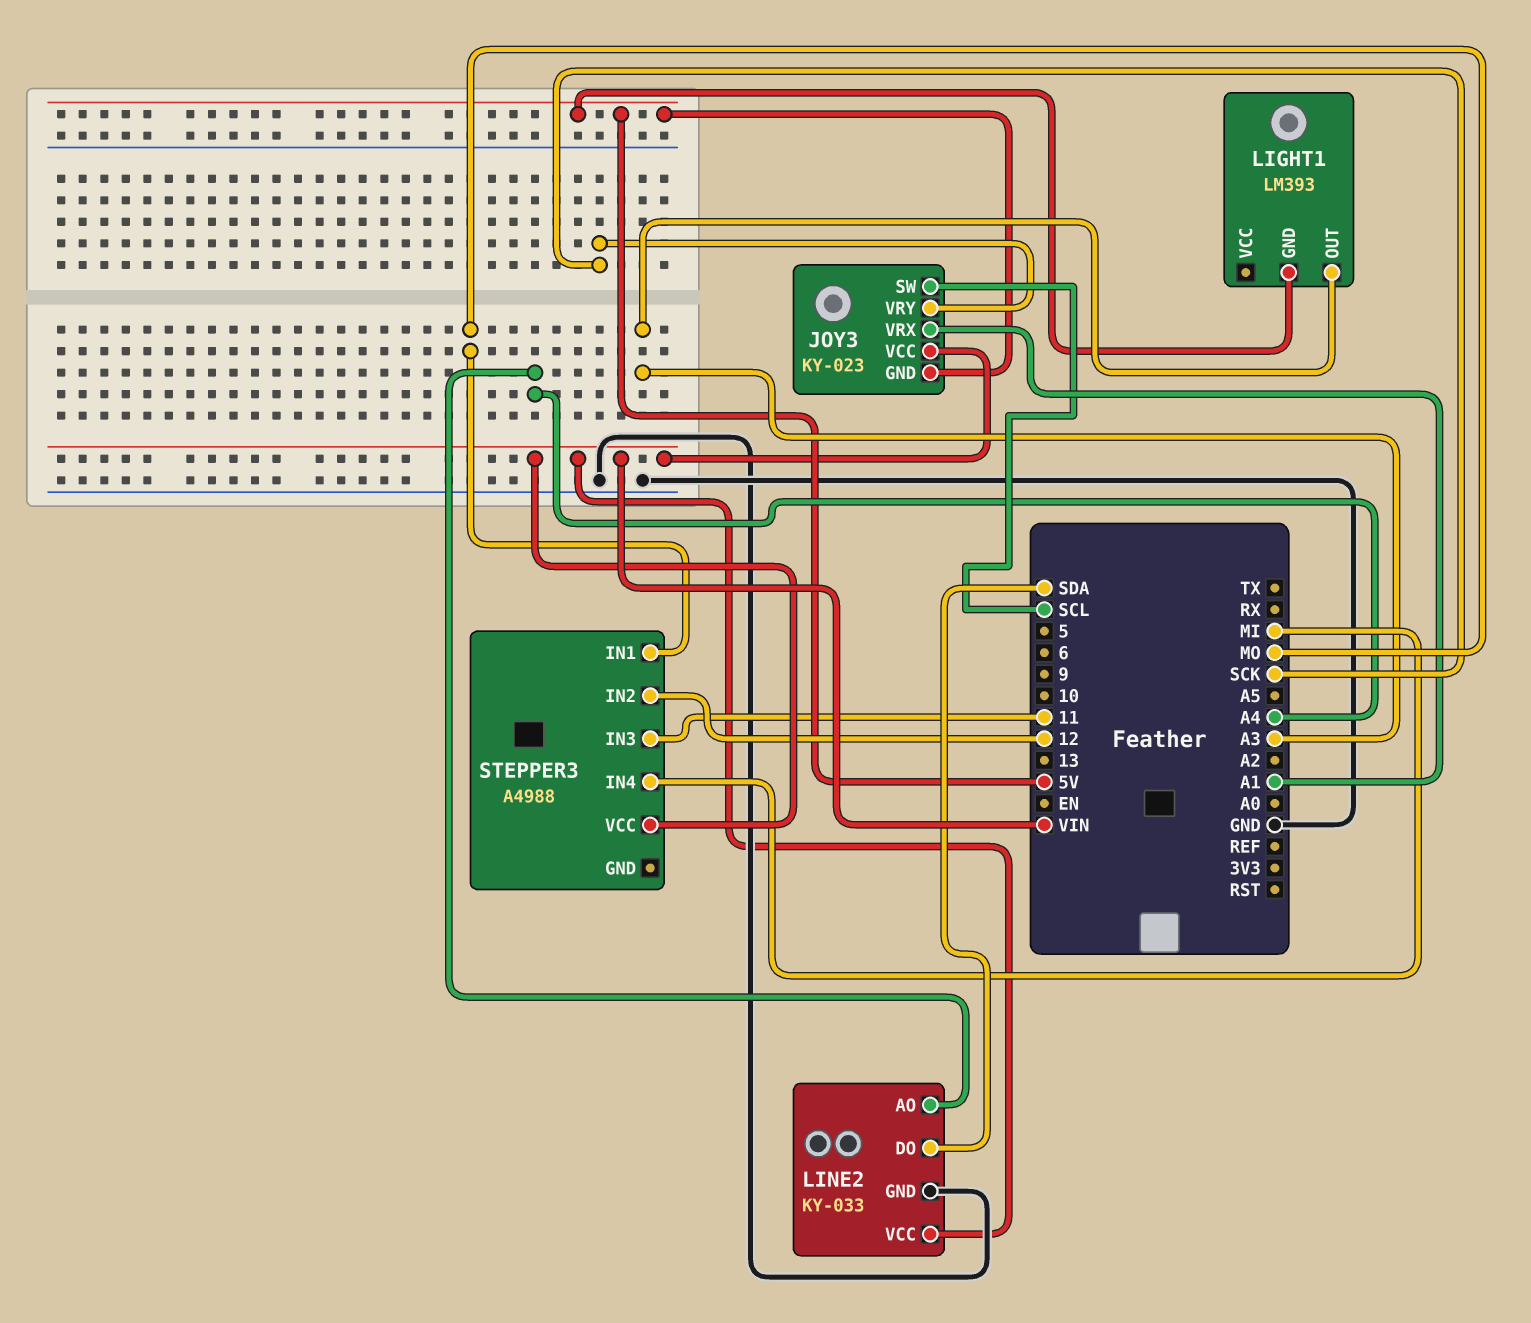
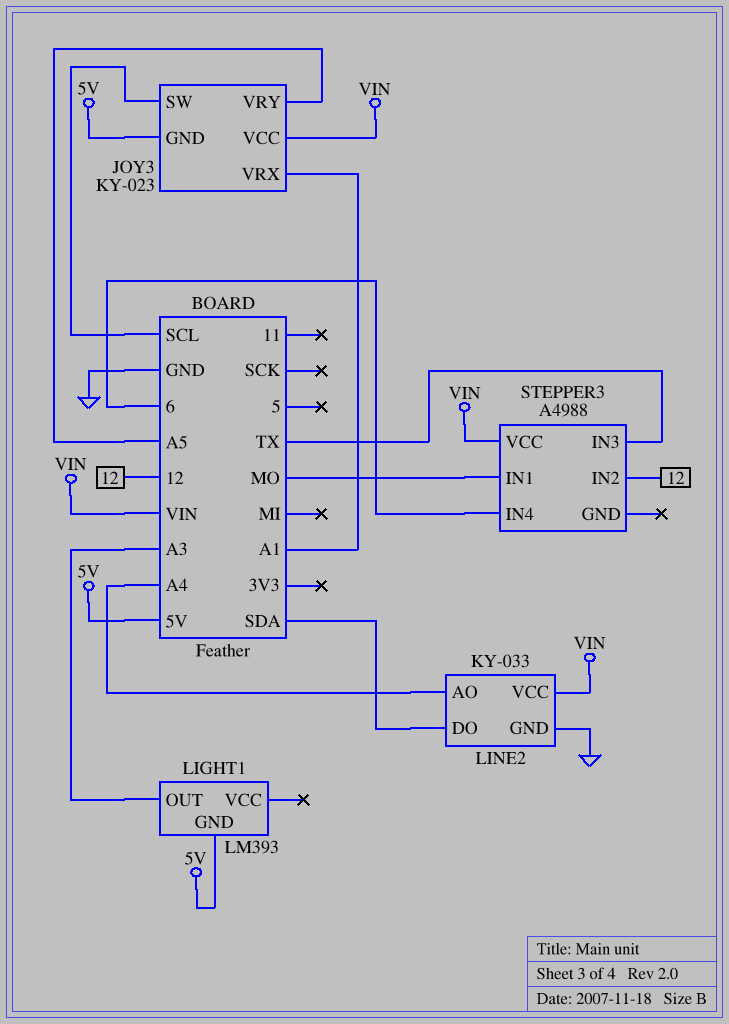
JOY3 pin VRY: SCK -> A5
STEPPER3 pin IN3: 11 -> TX
STEPPER3 pin IN4: MI -> 6

